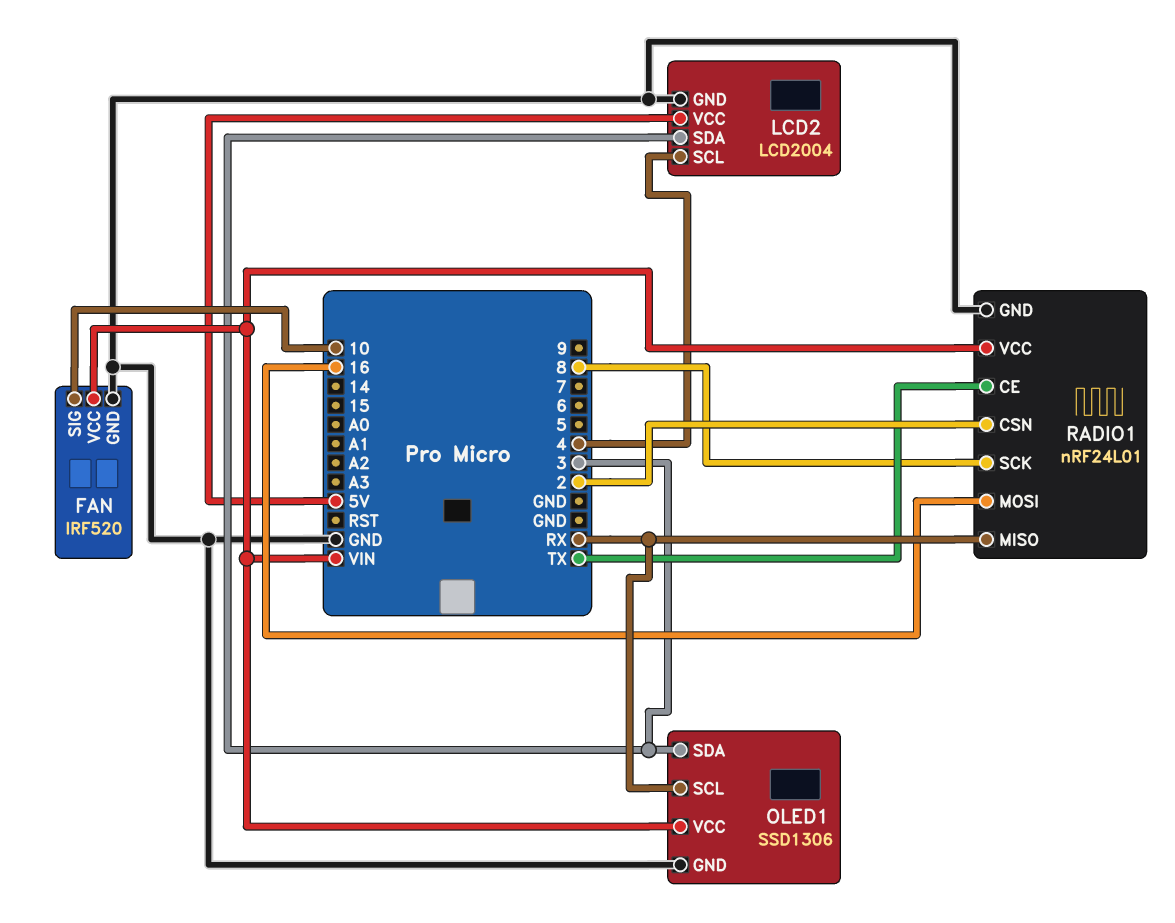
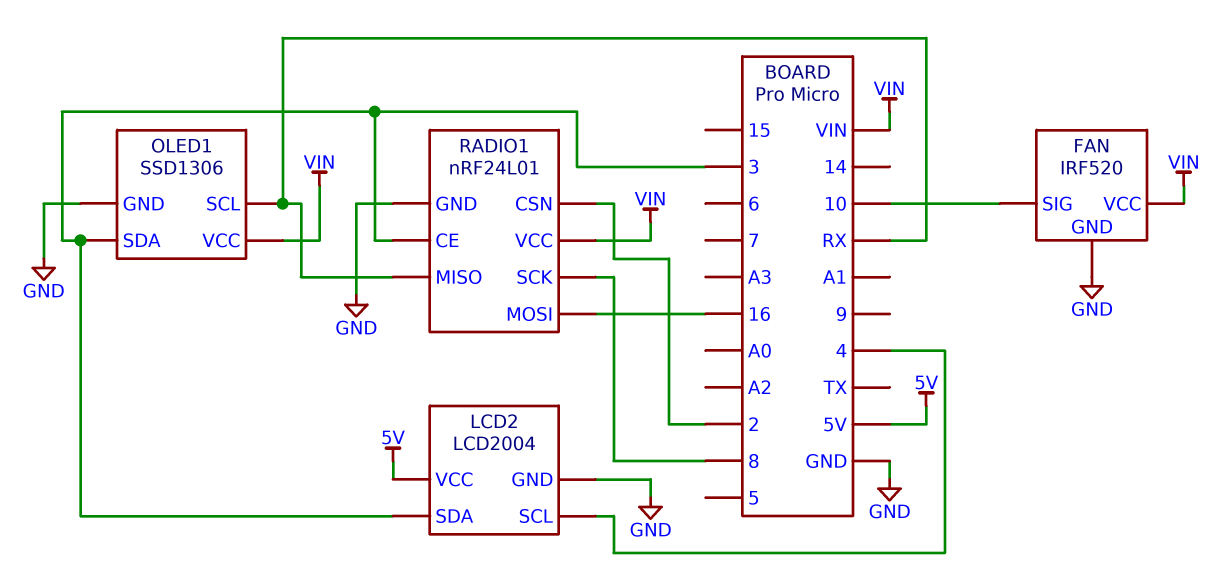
RADIO1 pin CE: TX -> 3

